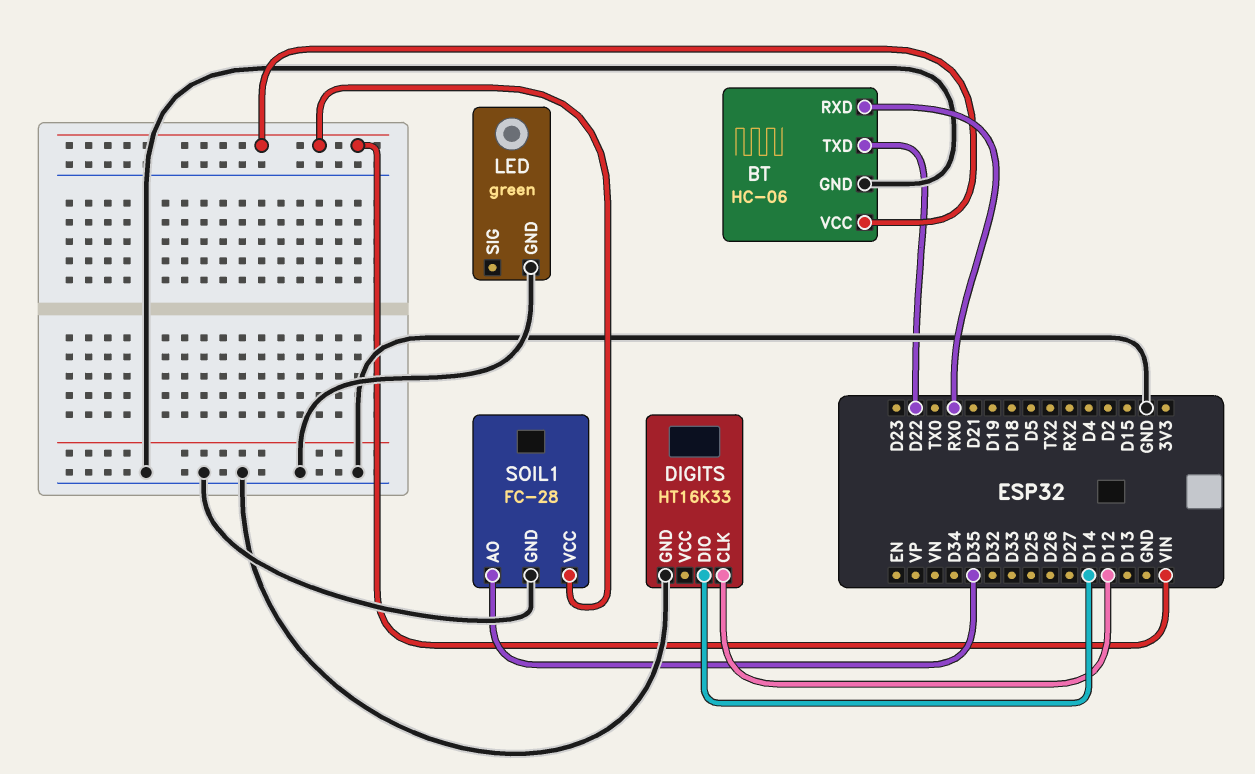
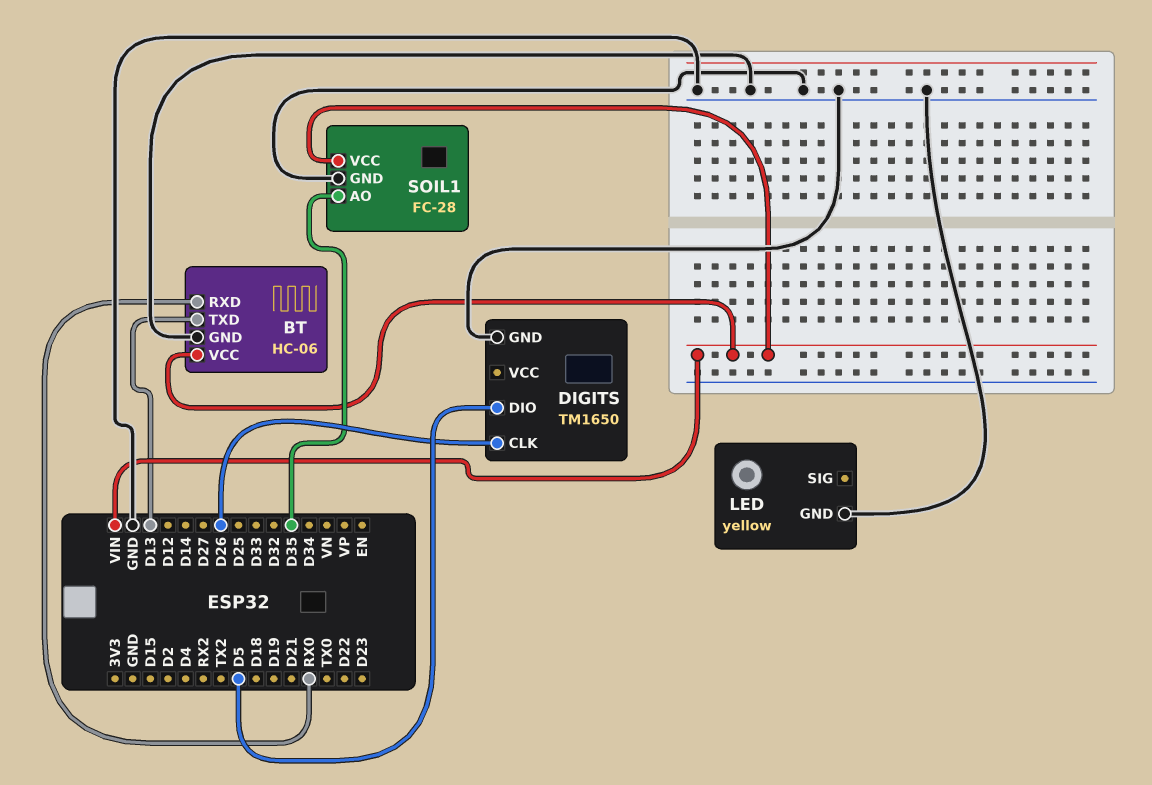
BT pin TXD: D22 -> D13
DIGITS: HT16K33 -> TM1650
DIGITS pin CLK: D12 -> D26
DIGITS pin DIO: D14 -> D5
LED: green -> yellow

